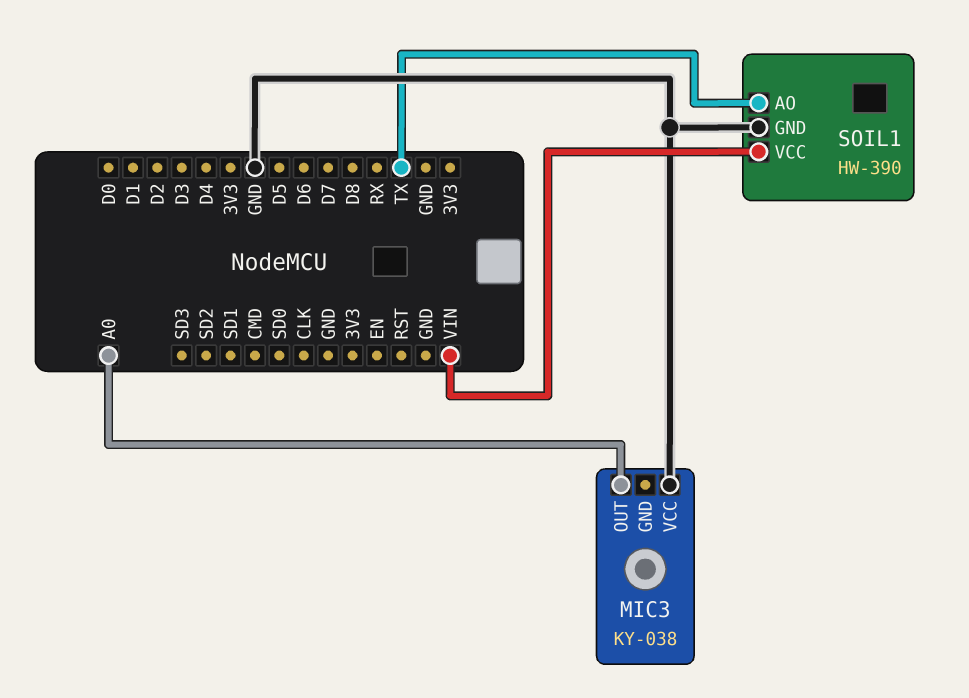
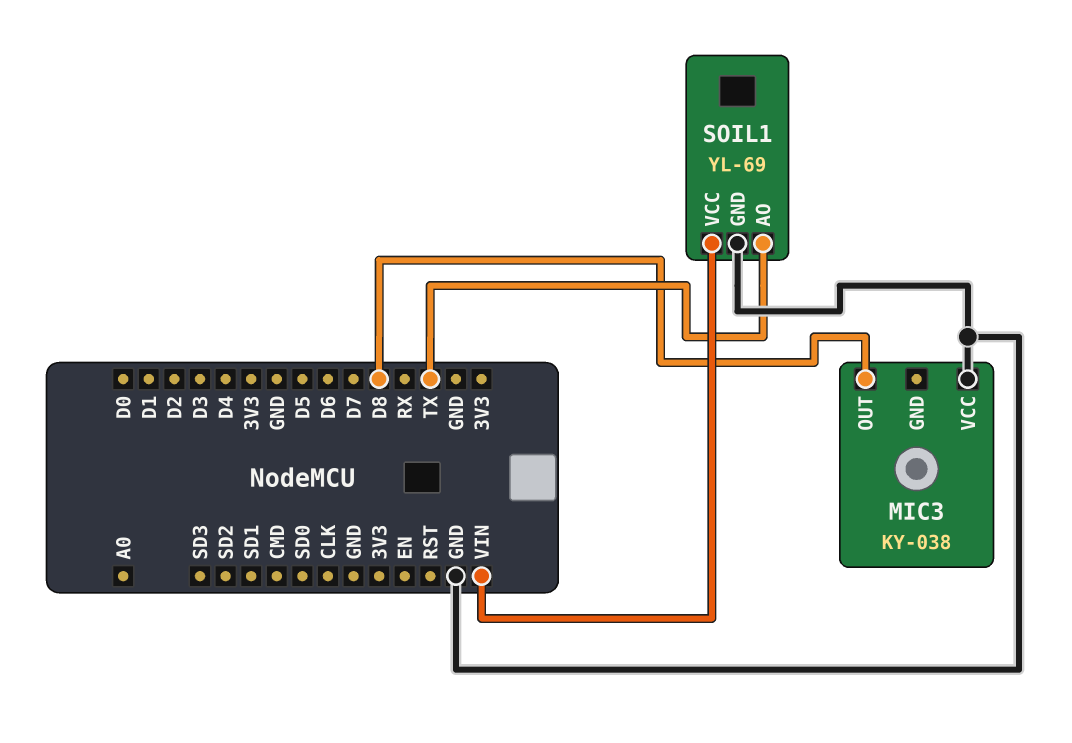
MIC3 pin OUT: A0 -> D8
SOIL1: HW-390 -> YL-69

